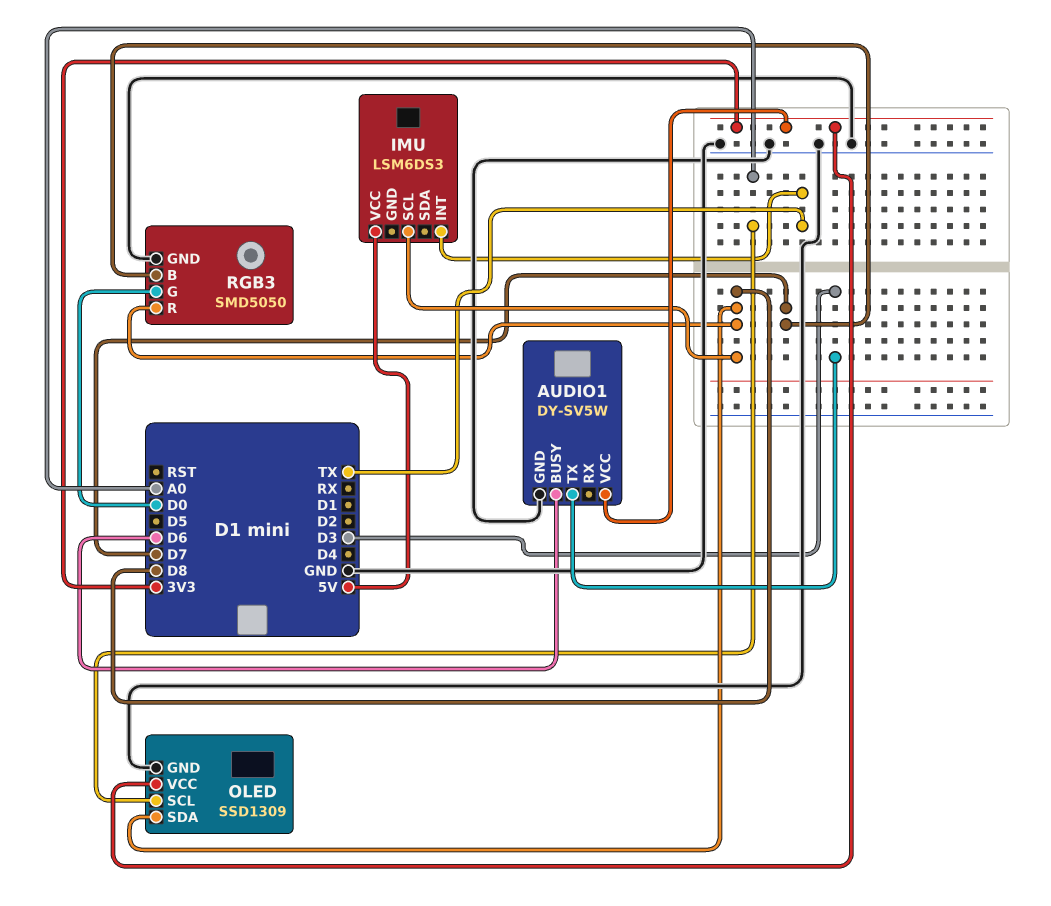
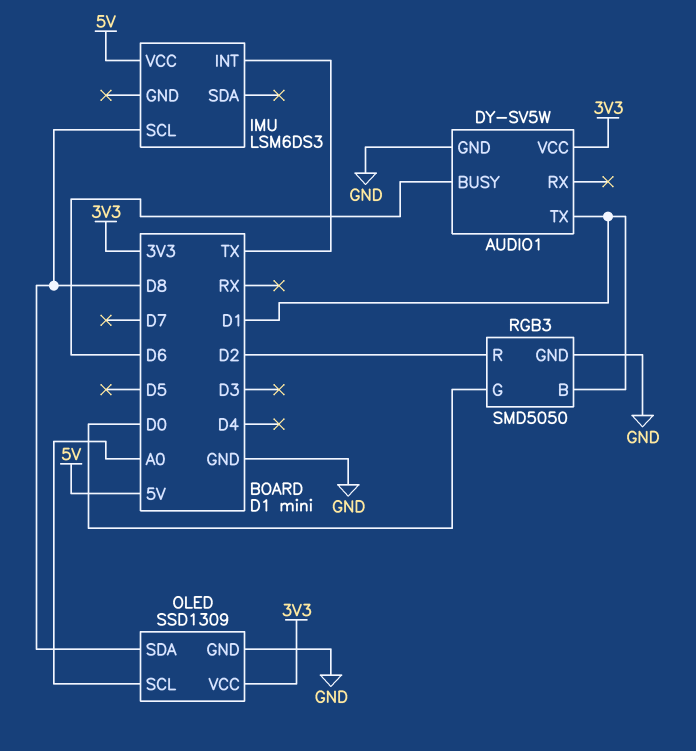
AUDIO1 pin TX: D3 -> D1
RGB3 pin B: D7 -> D1
RGB3 pin R: D8 -> D2

